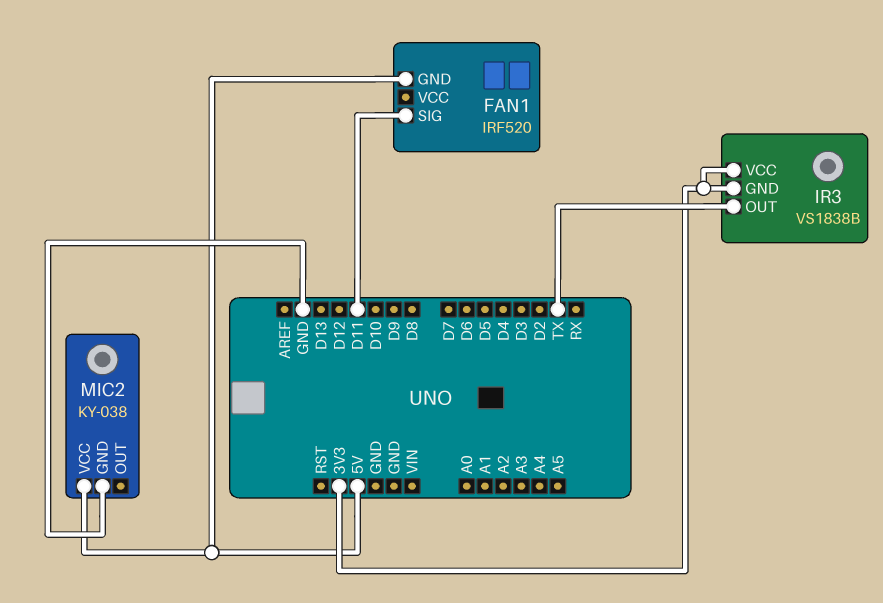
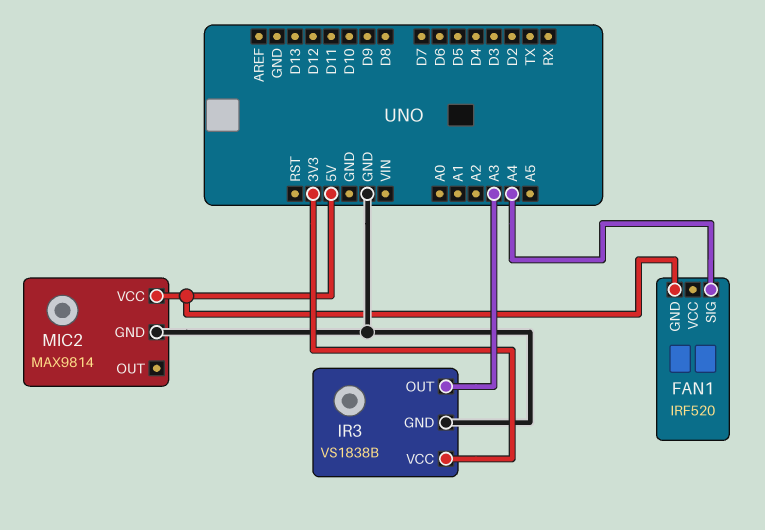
FAN1 pin SIG: D11 -> A4
IR3 pin GND: 3V3 -> GND
IR3 pin OUT: TX -> A3
MIC2: KY-038 -> MAX9814

